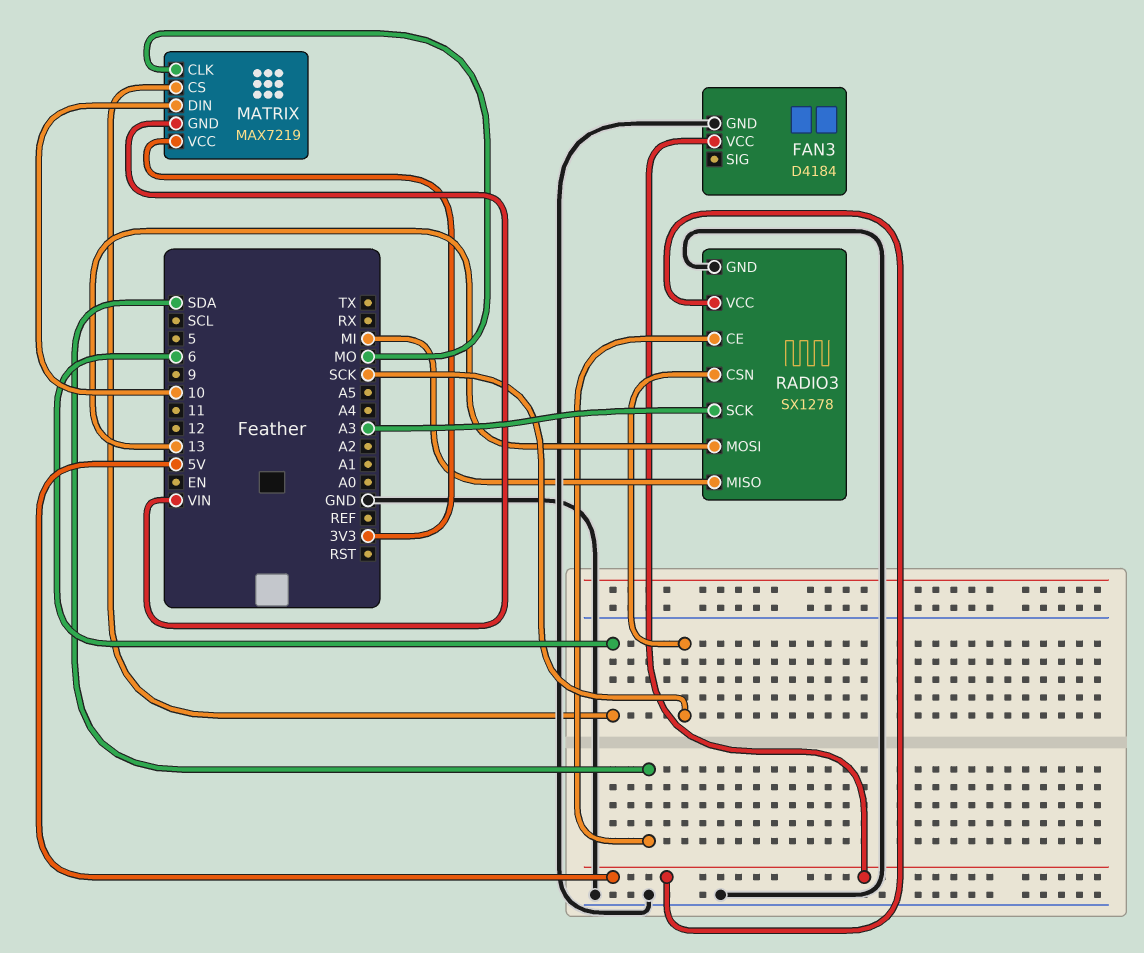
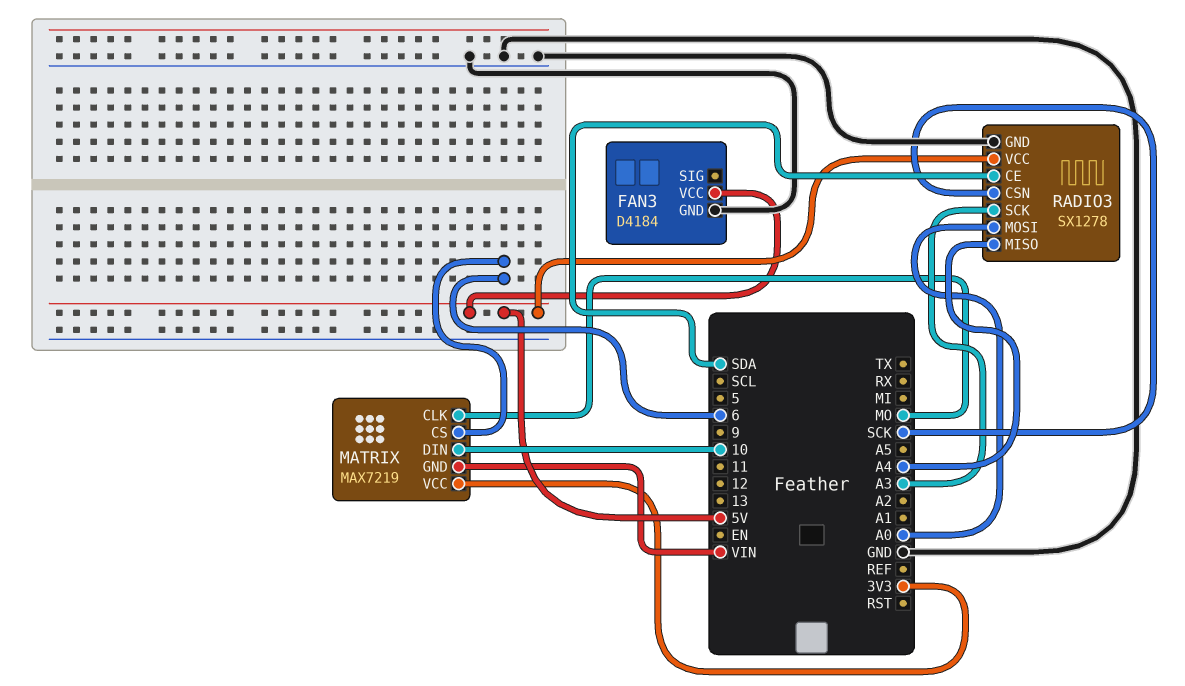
RADIO3 pin MISO: MI -> A4
RADIO3 pin MOSI: 13 -> A0

